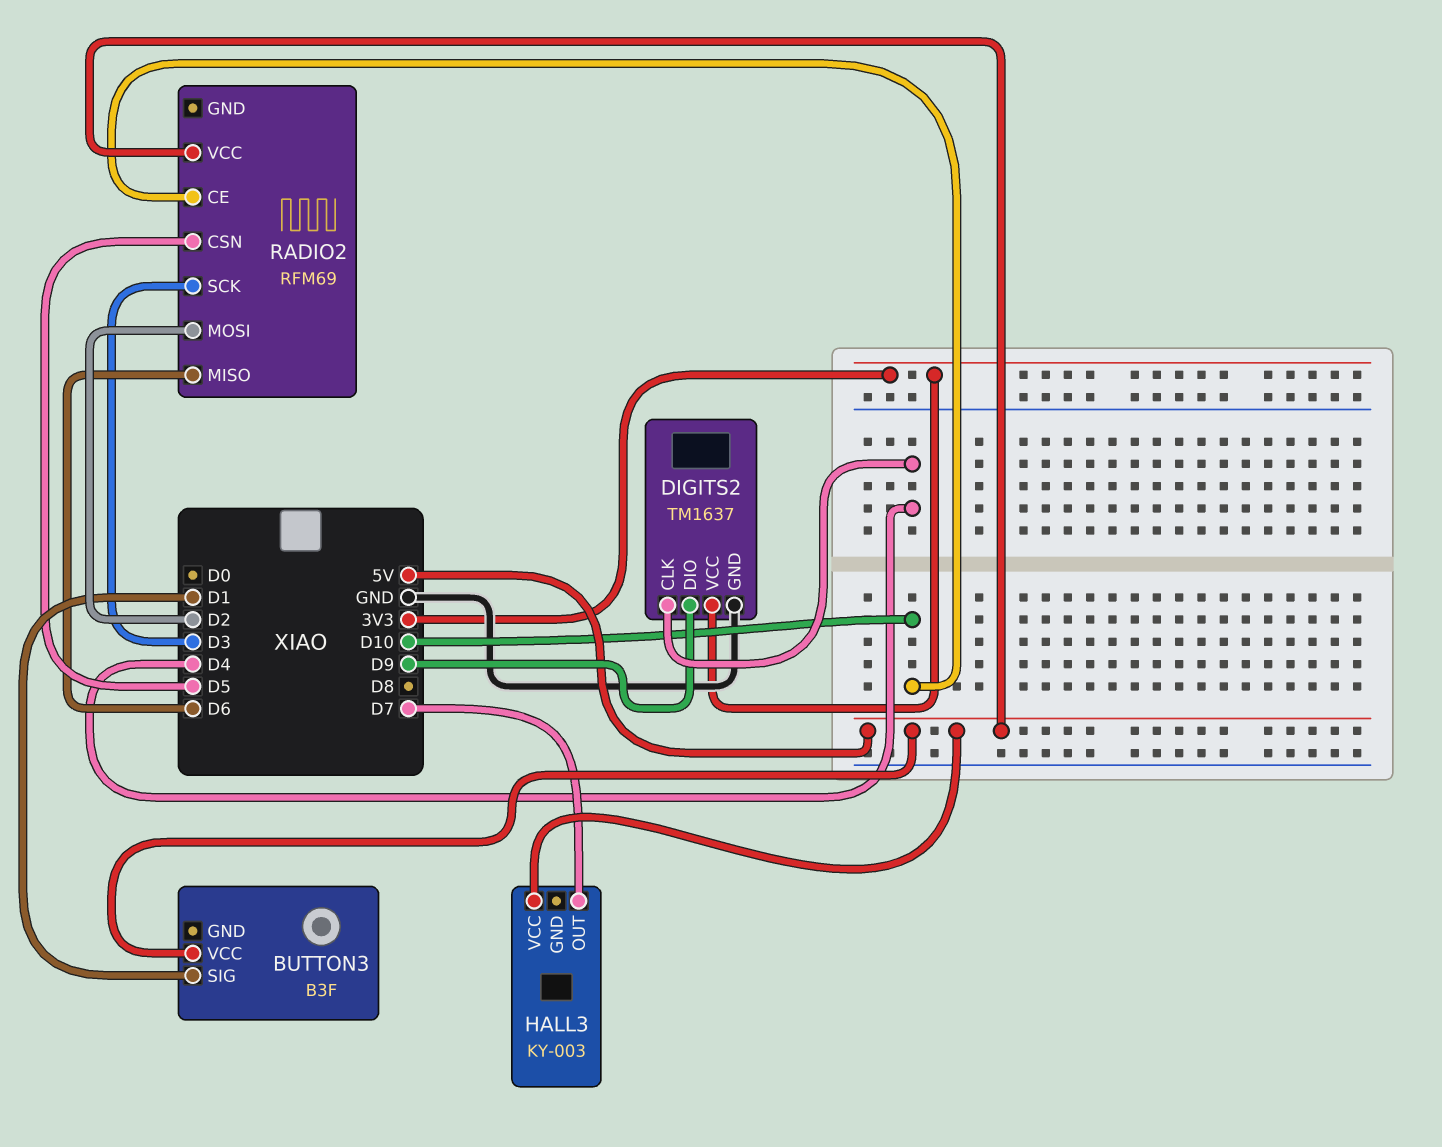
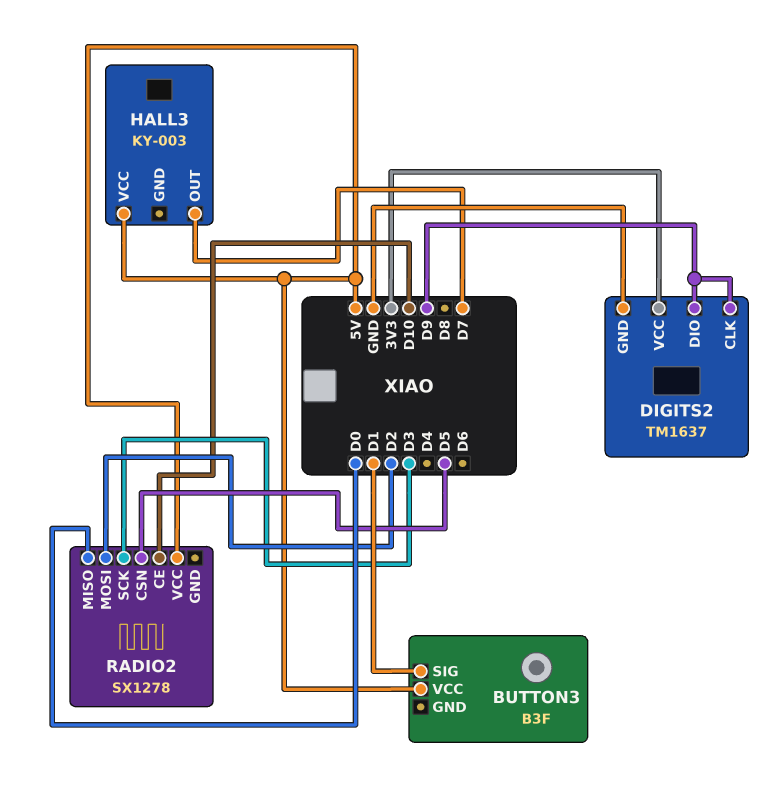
DIGITS2 pin CLK: D4 -> D9
RADIO2: RFM69 -> SX1278
RADIO2 pin MISO: D6 -> D0

